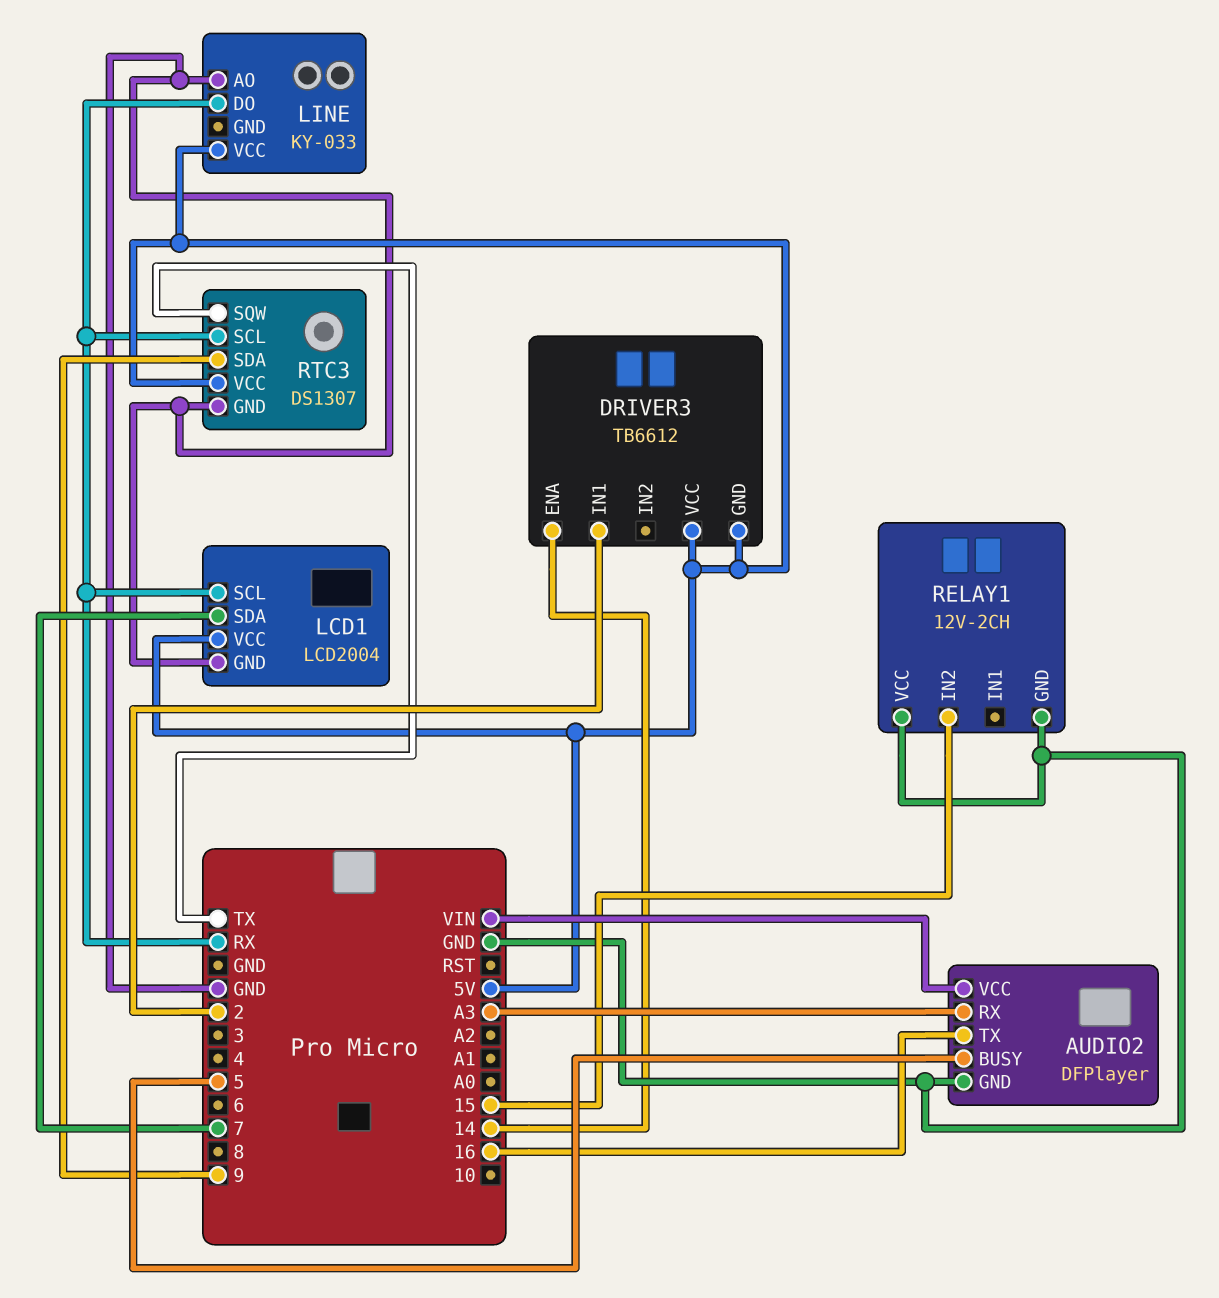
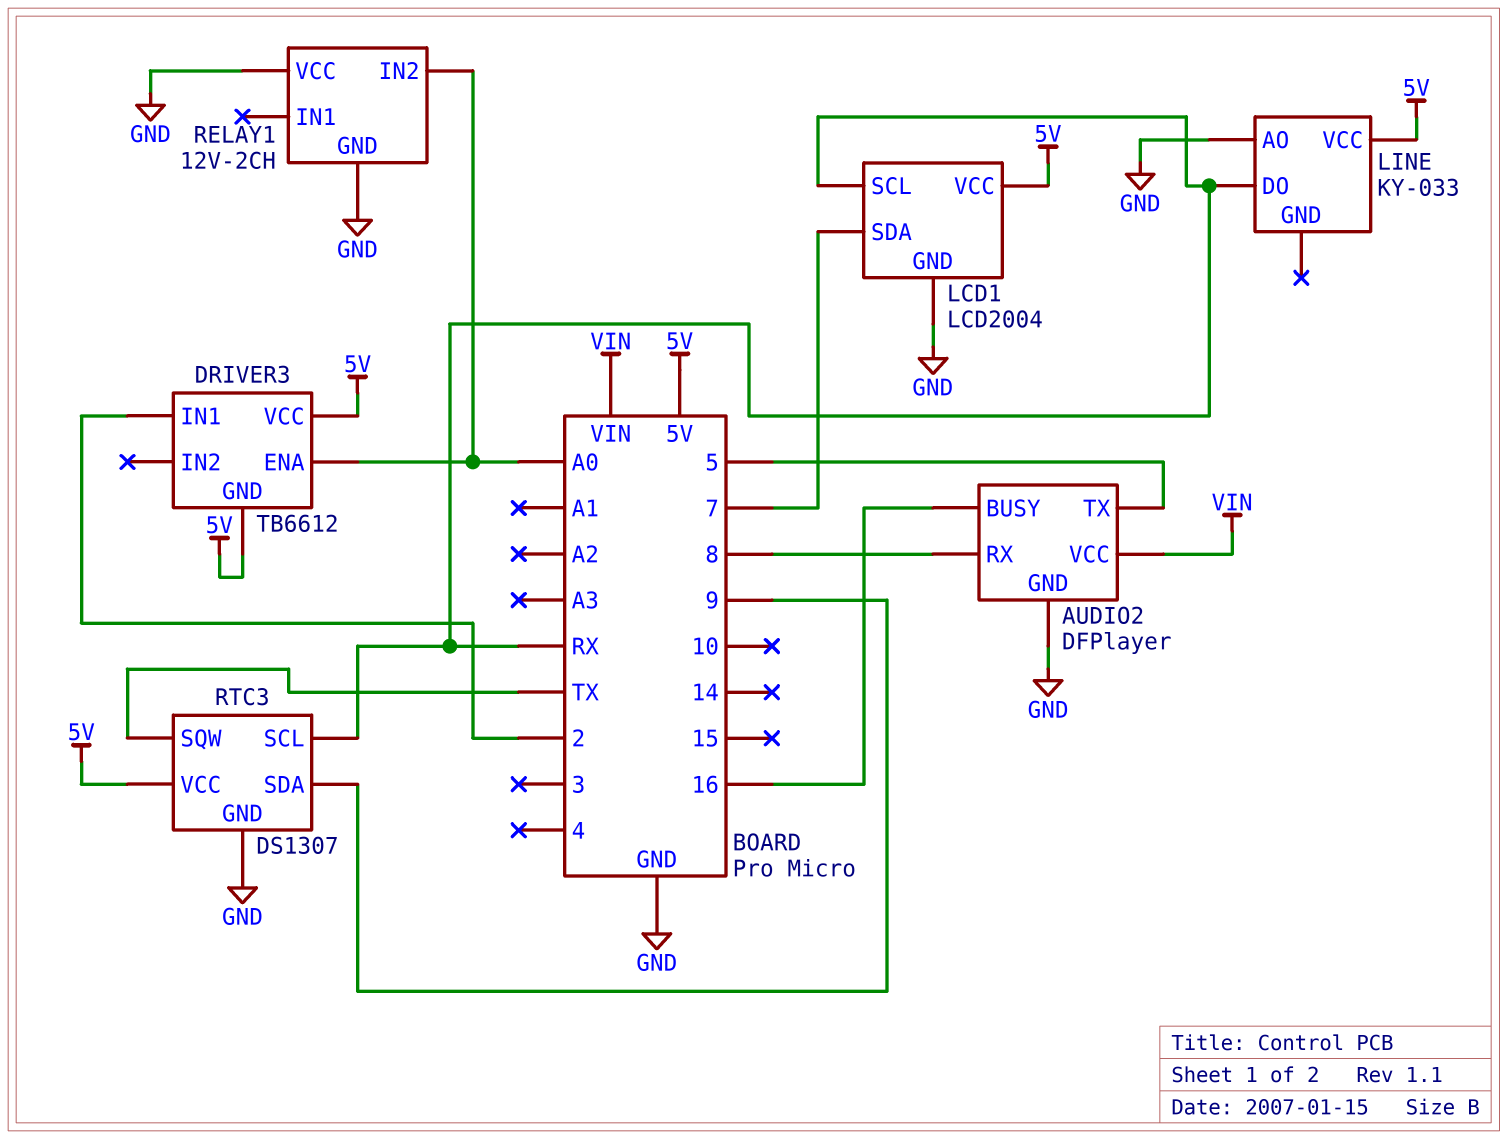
AUDIO2 pin BUSY: 5 -> 16
AUDIO2 pin RX: A3 -> 8
AUDIO2 pin TX: 16 -> 5
DRIVER3 pin ENA: 14 -> A0
RELAY1 pin IN2: 15 -> A0

